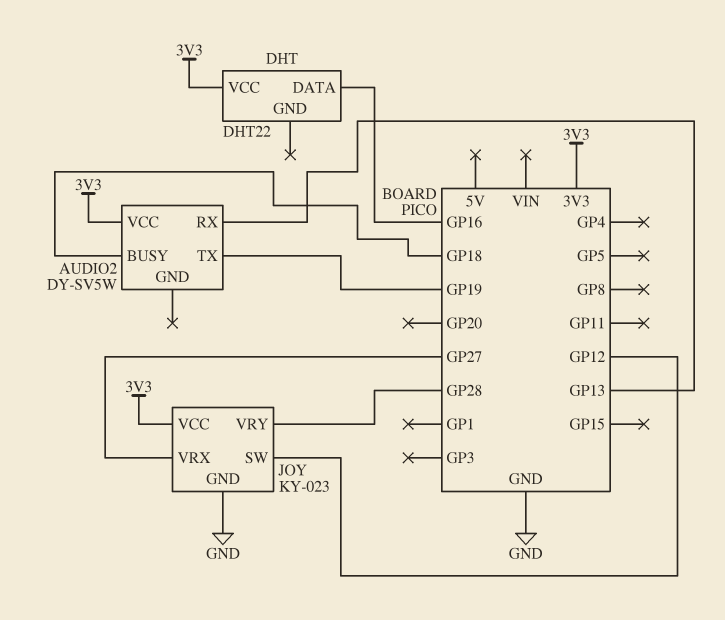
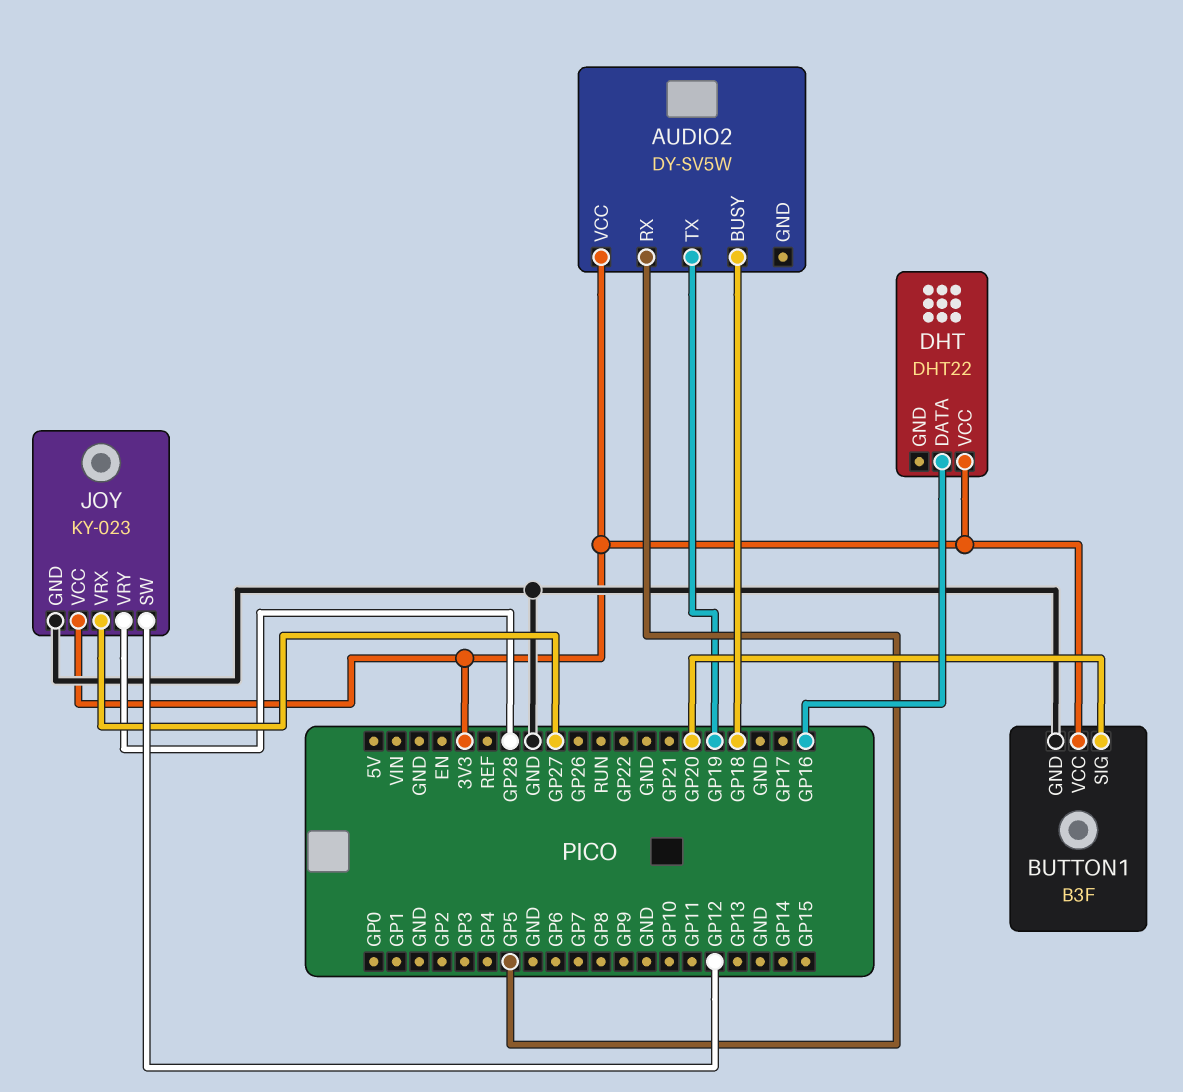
AUDIO2 pin RX: GP13 -> GP5
BUTTON1: none -> B3F
BUTTON1 pin GND: none -> GND
BUTTON1 pin SIG: none -> GP20
BUTTON1 pin VCC: none -> 3V3

